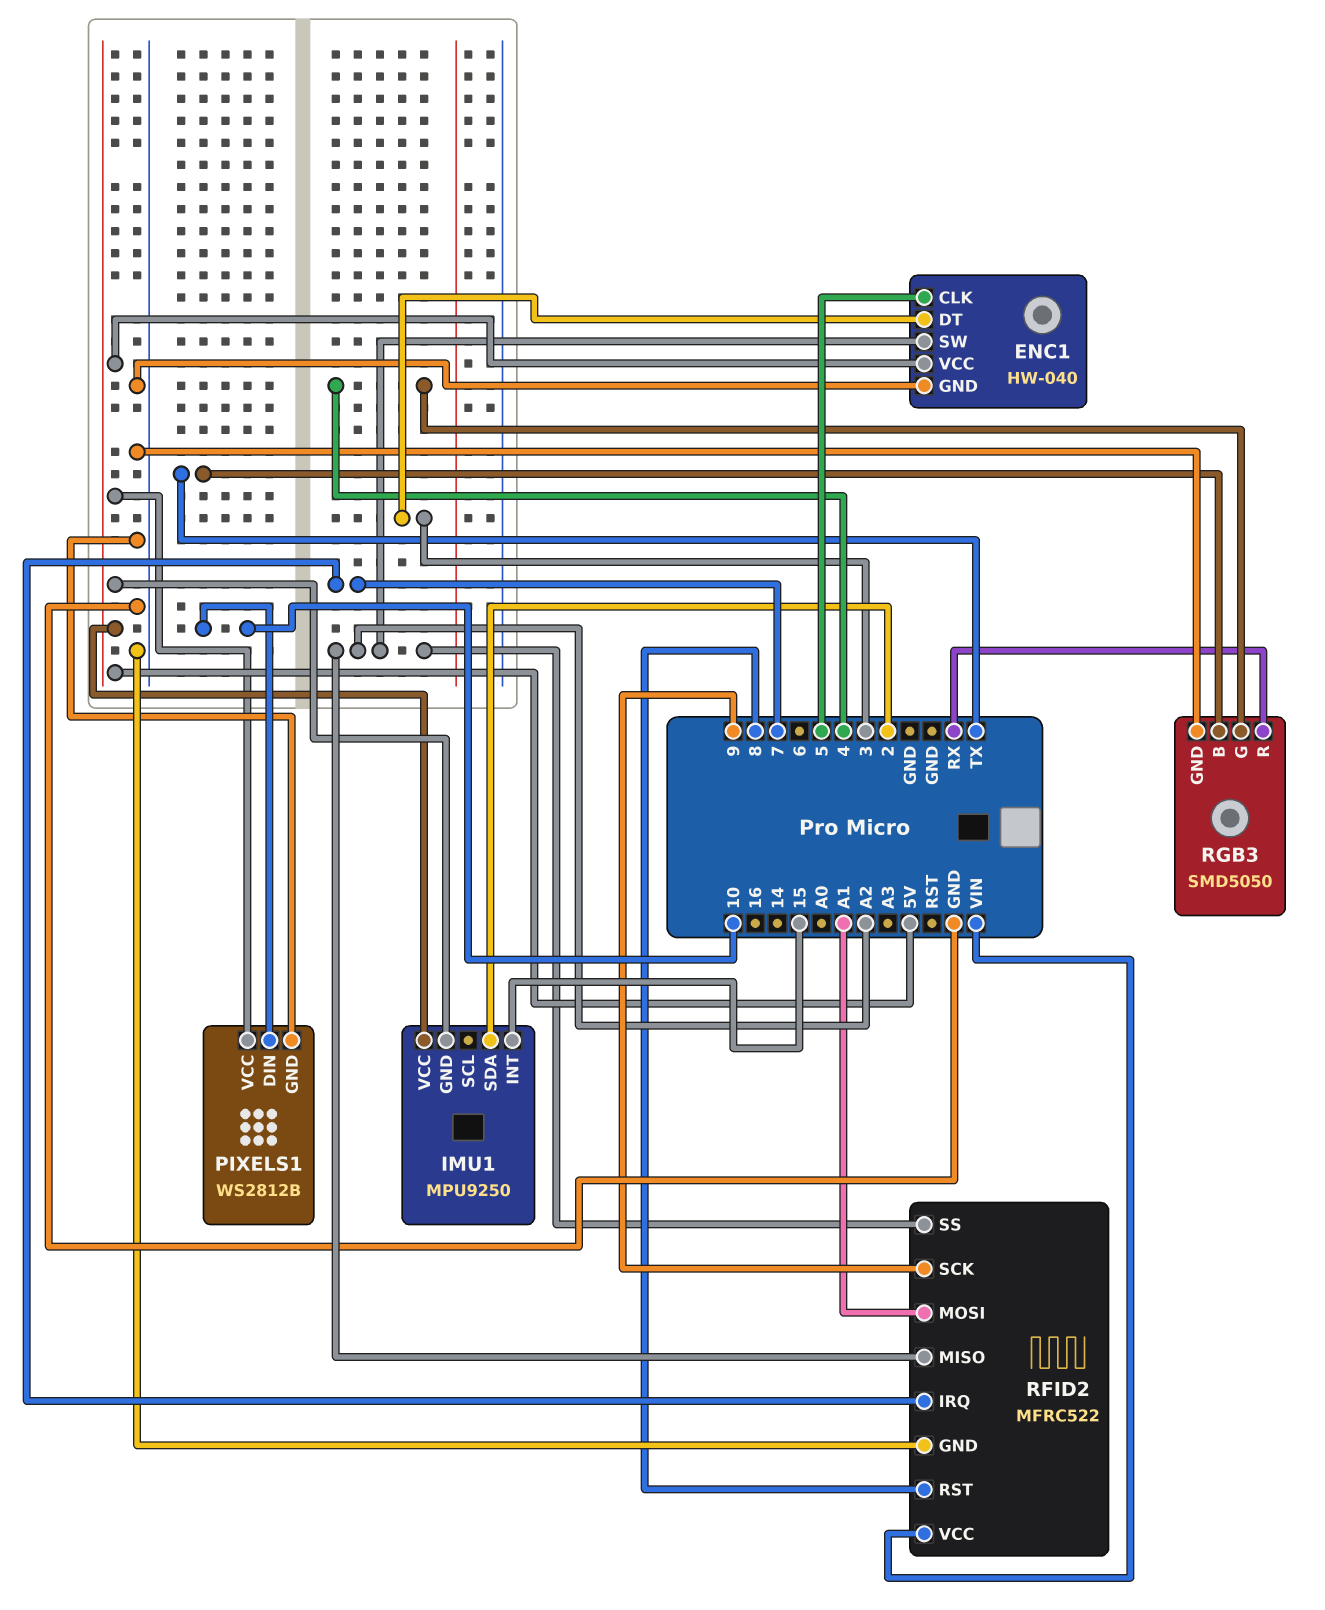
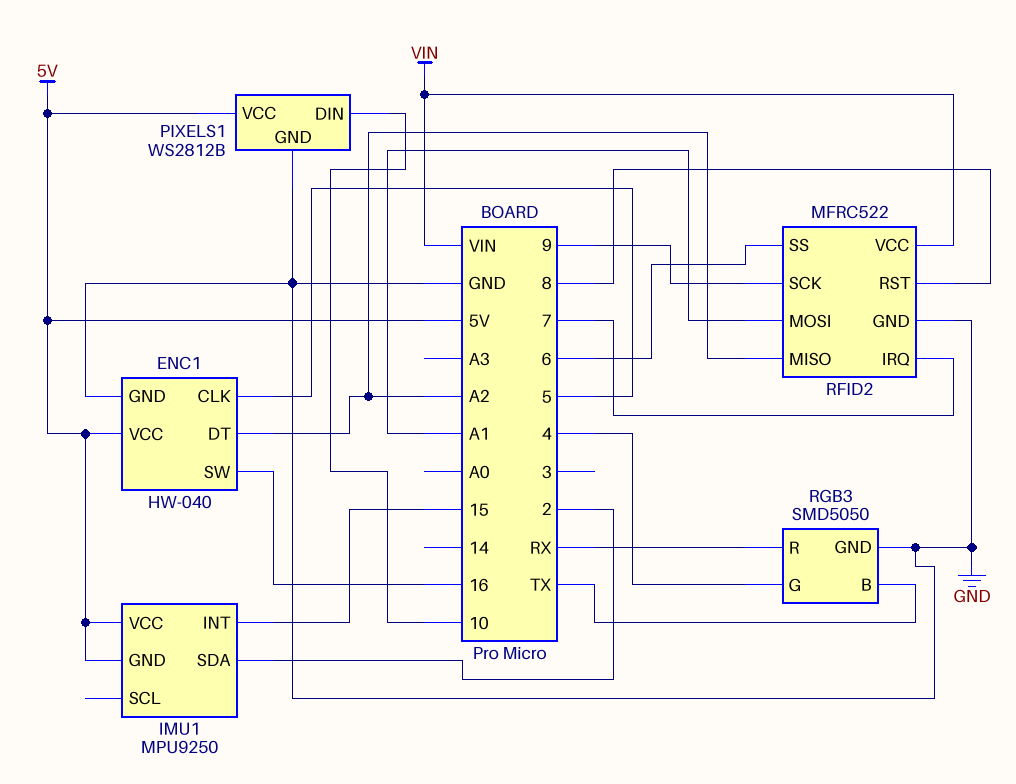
ENC1 pin DT: 3 -> A2
ENC1 pin SW: A2 -> 16
RFID2 pin SS: A2 -> 6

